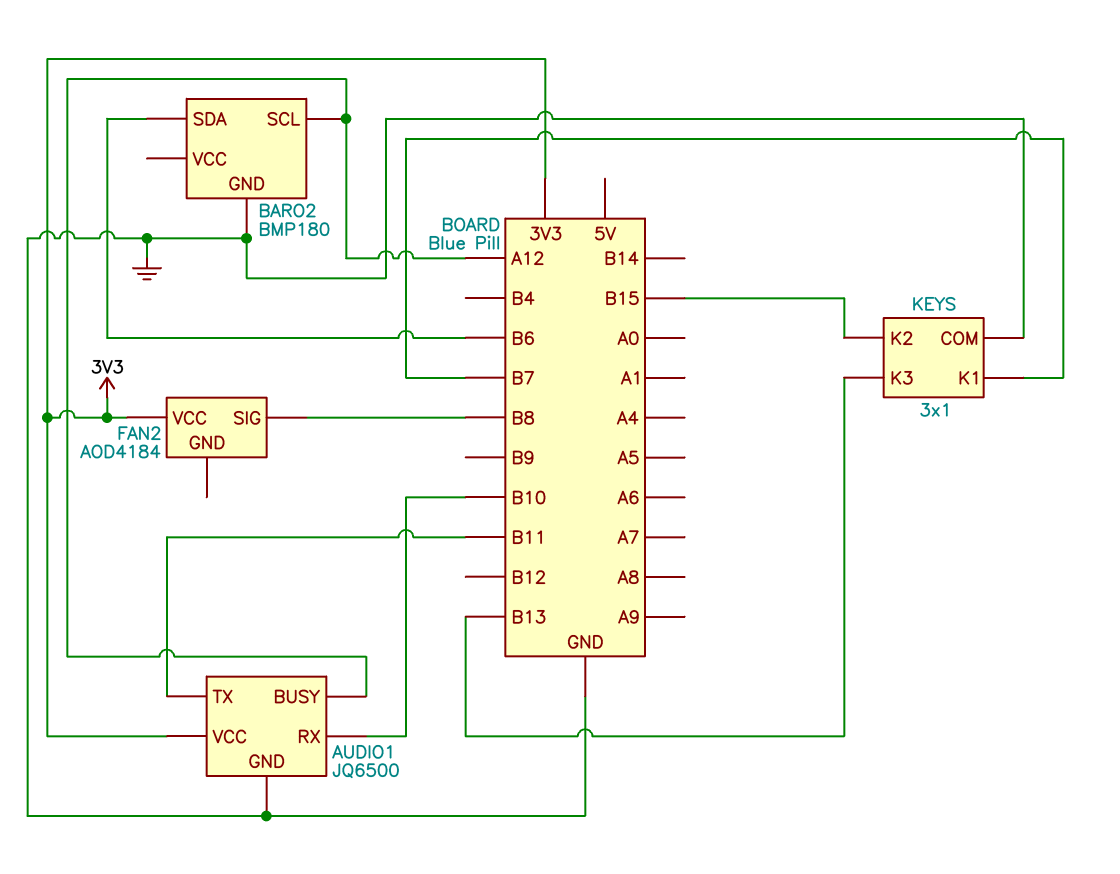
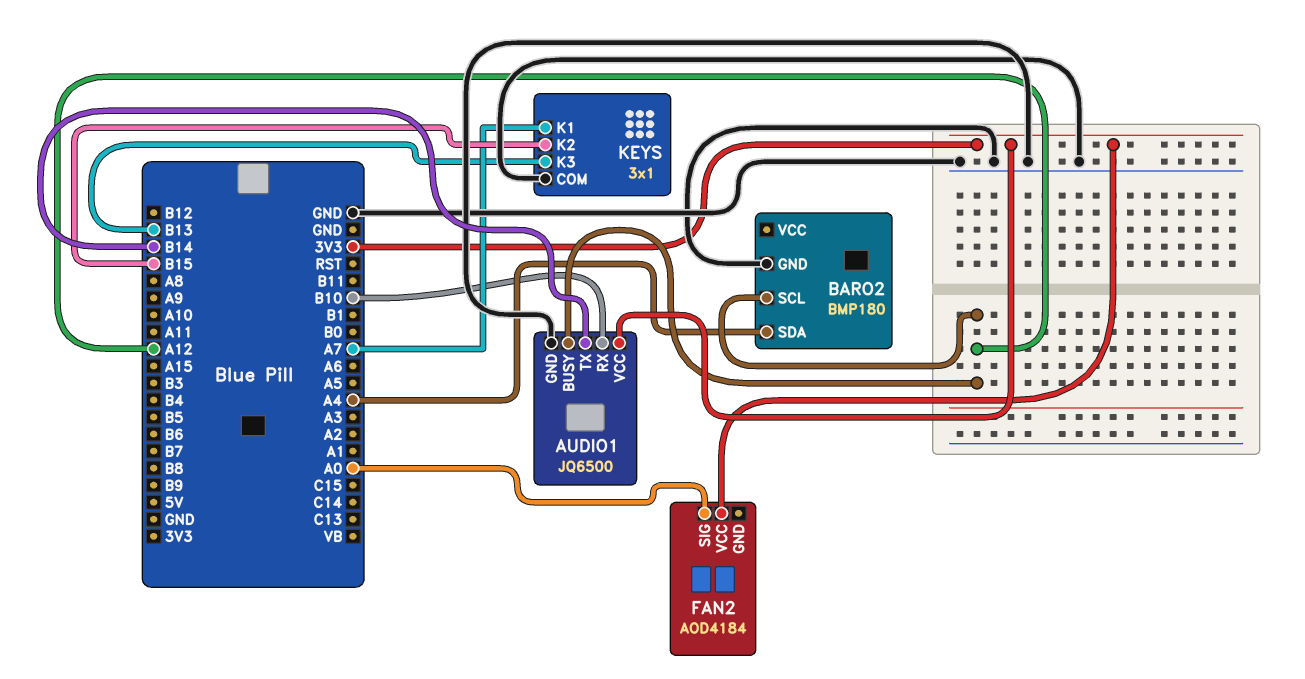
AUDIO1 pin TX: B11 -> B14
BARO2 pin SDA: B6 -> A4
FAN2 pin SIG: B8 -> A0
KEYS pin K1: B7 -> A7

